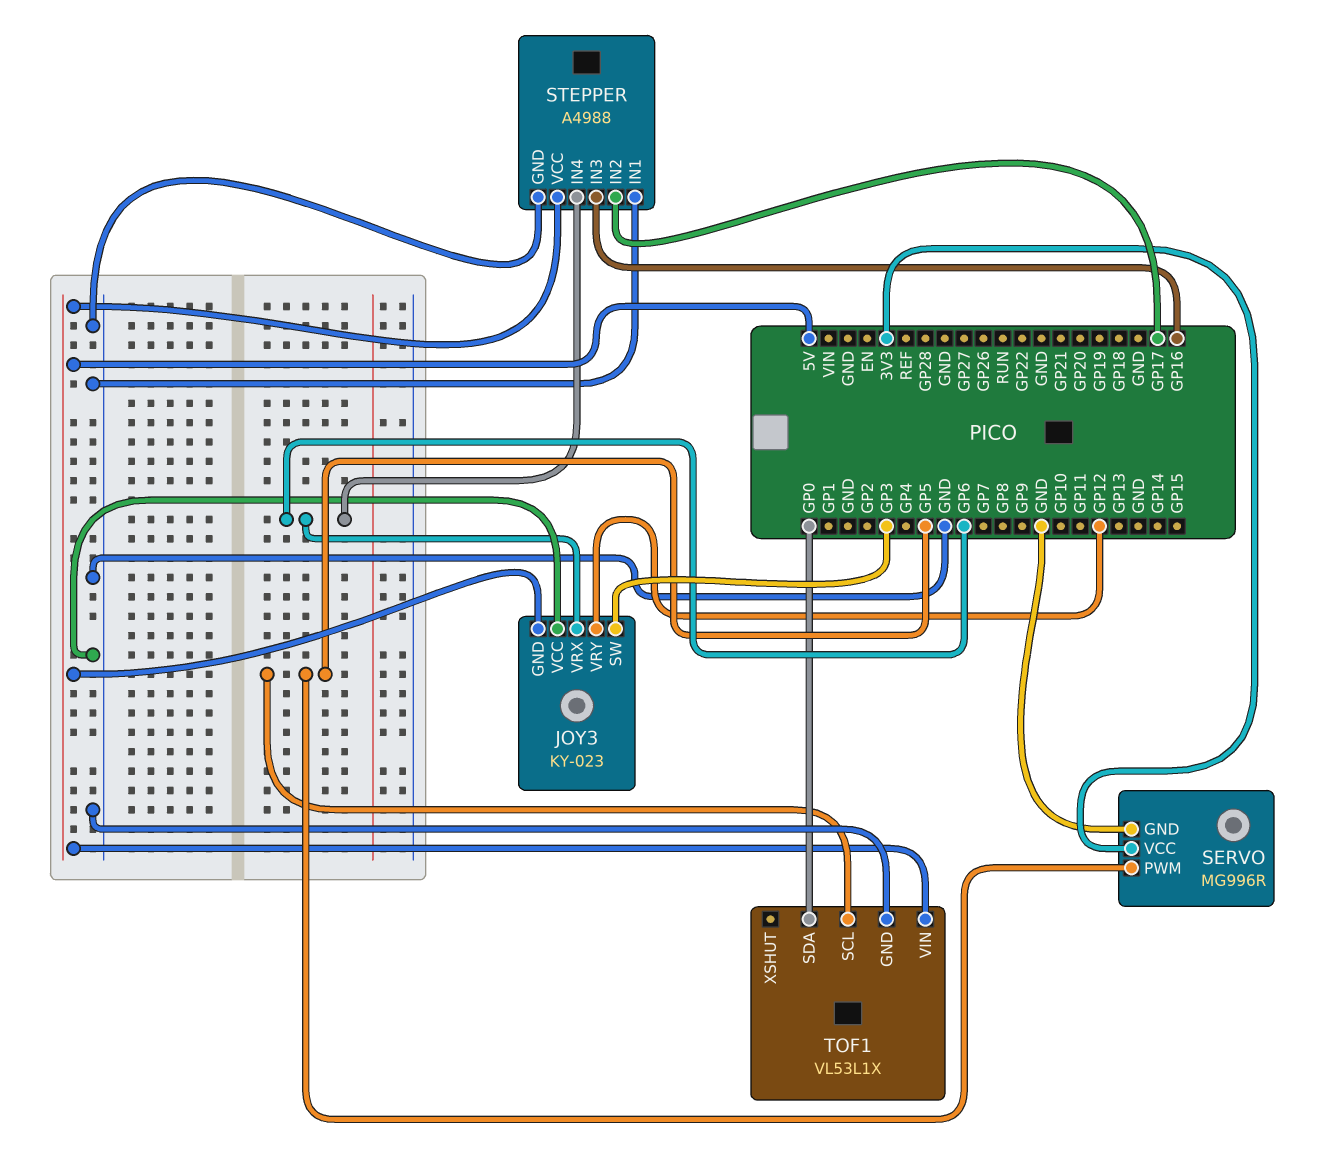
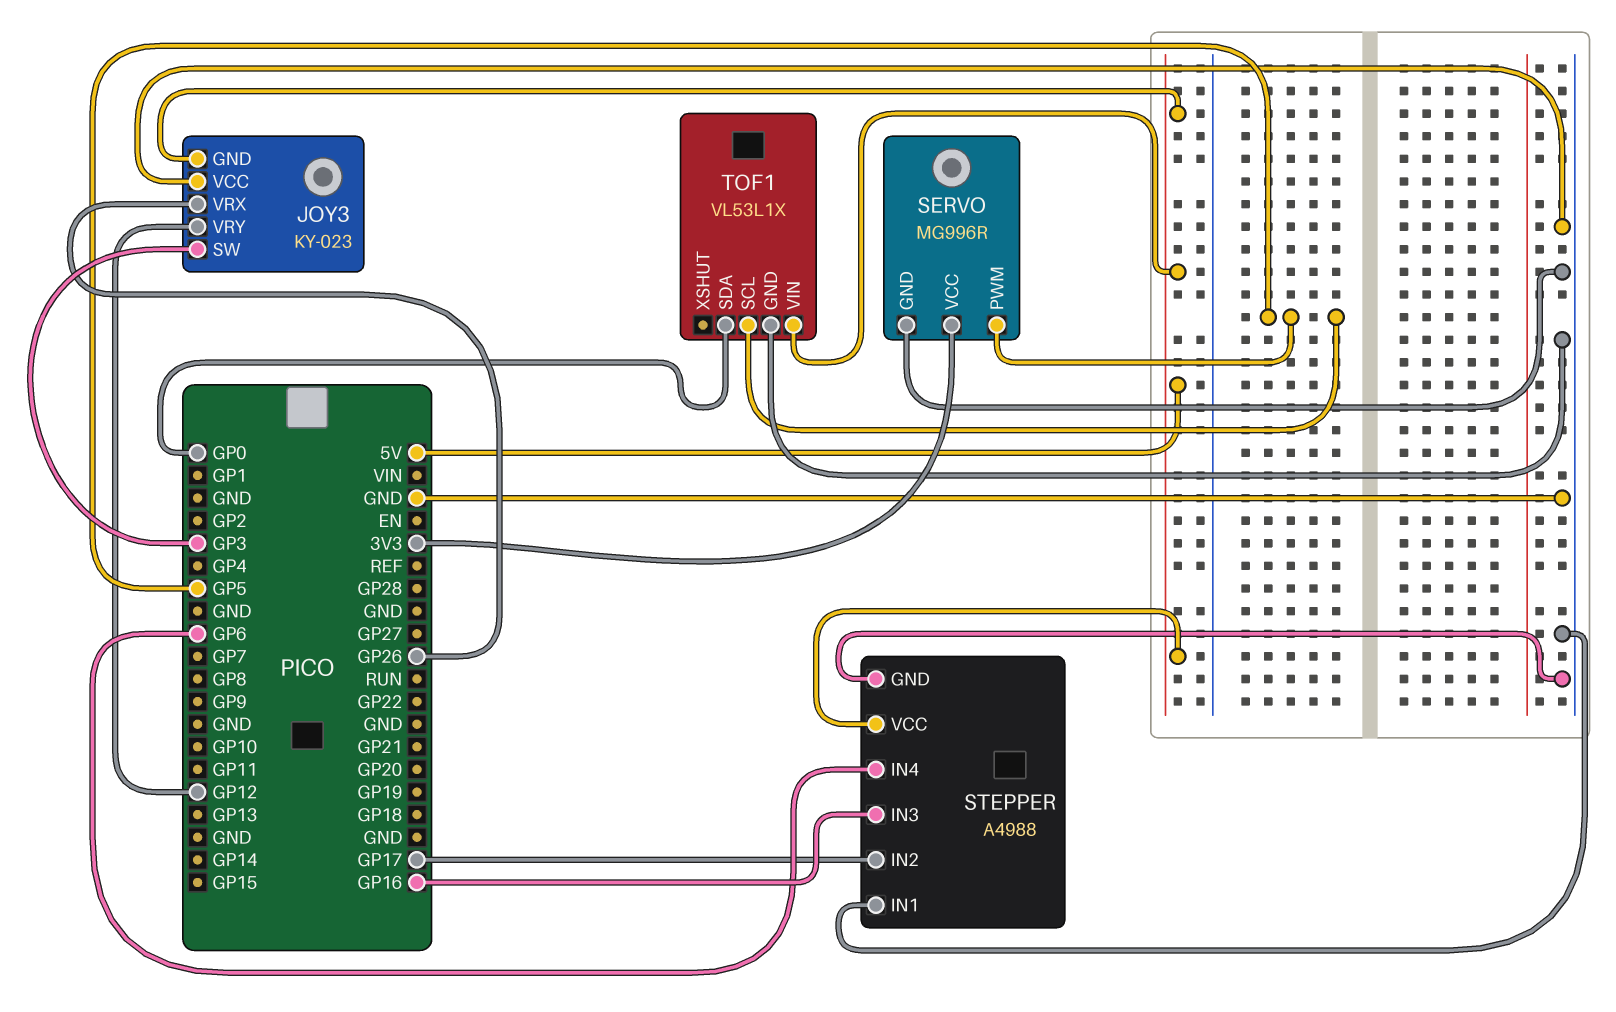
JOY3 pin VRX: GP6 -> GP26

